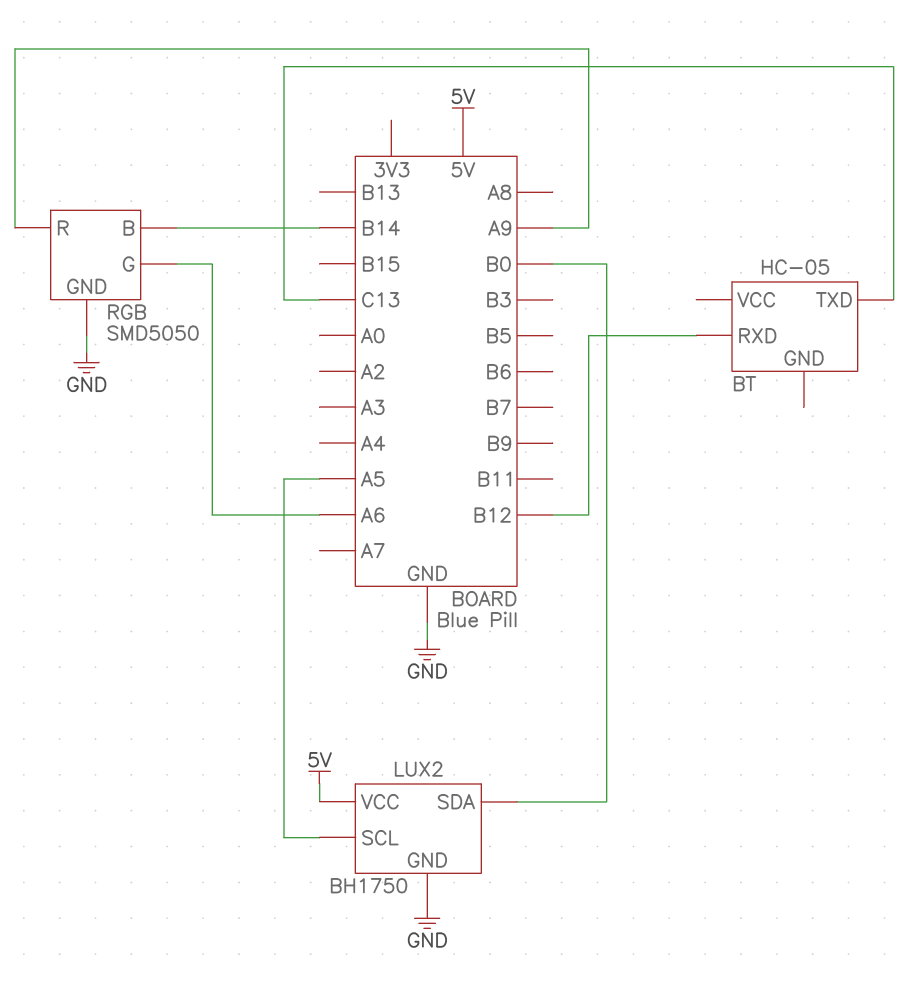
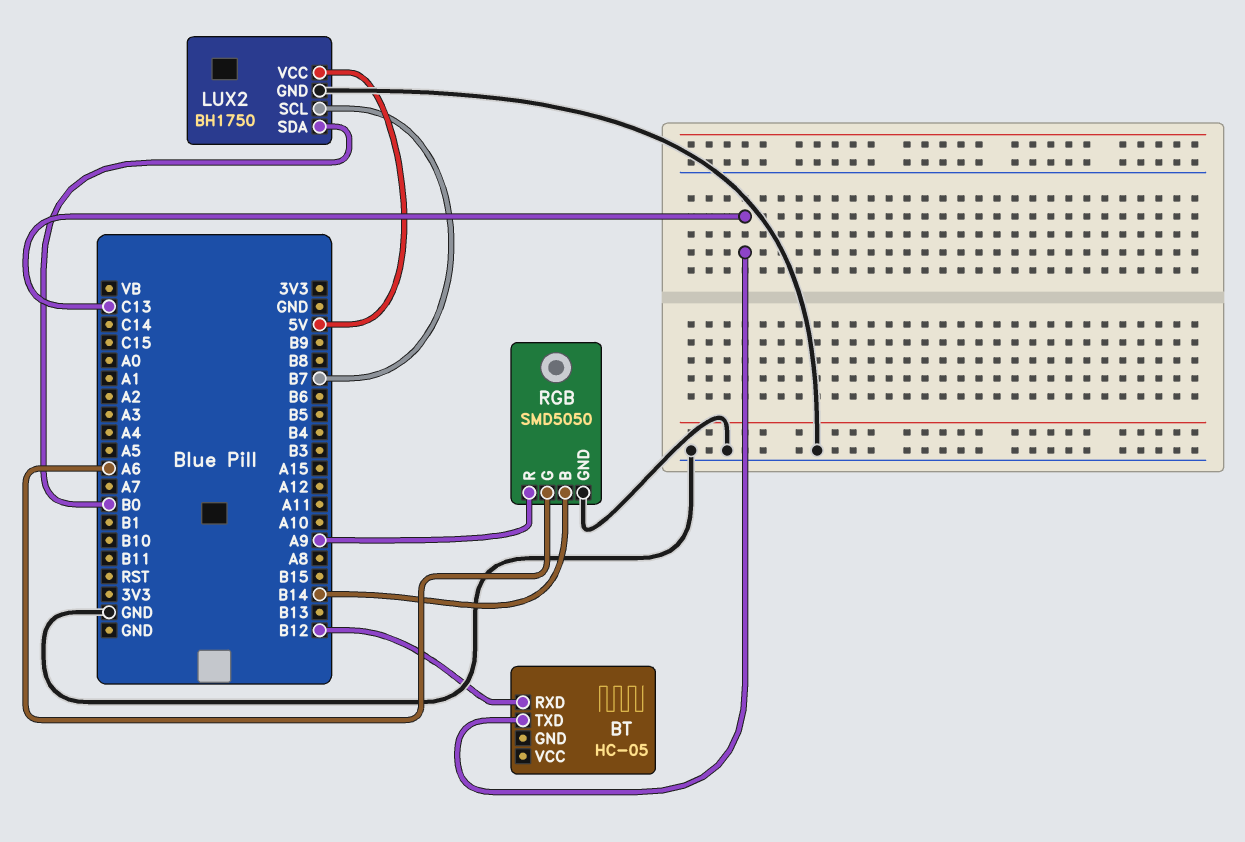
LUX2 pin SCL: A5 -> B7

